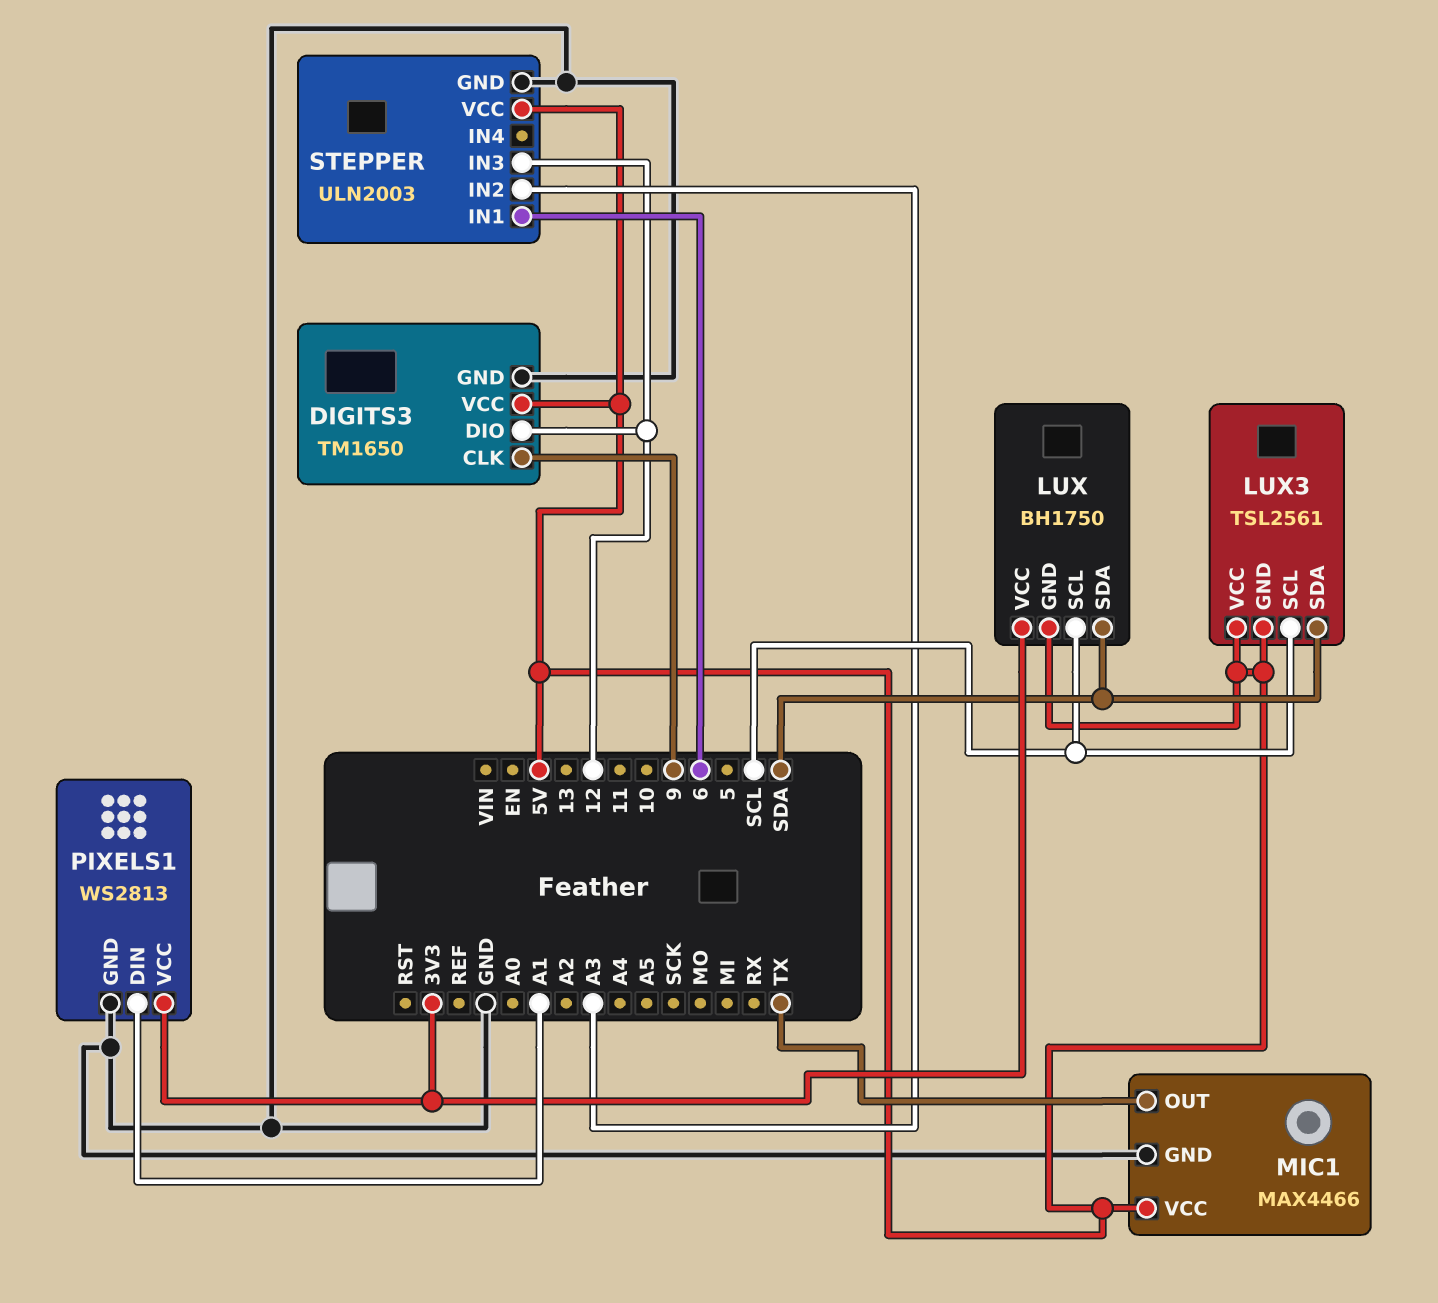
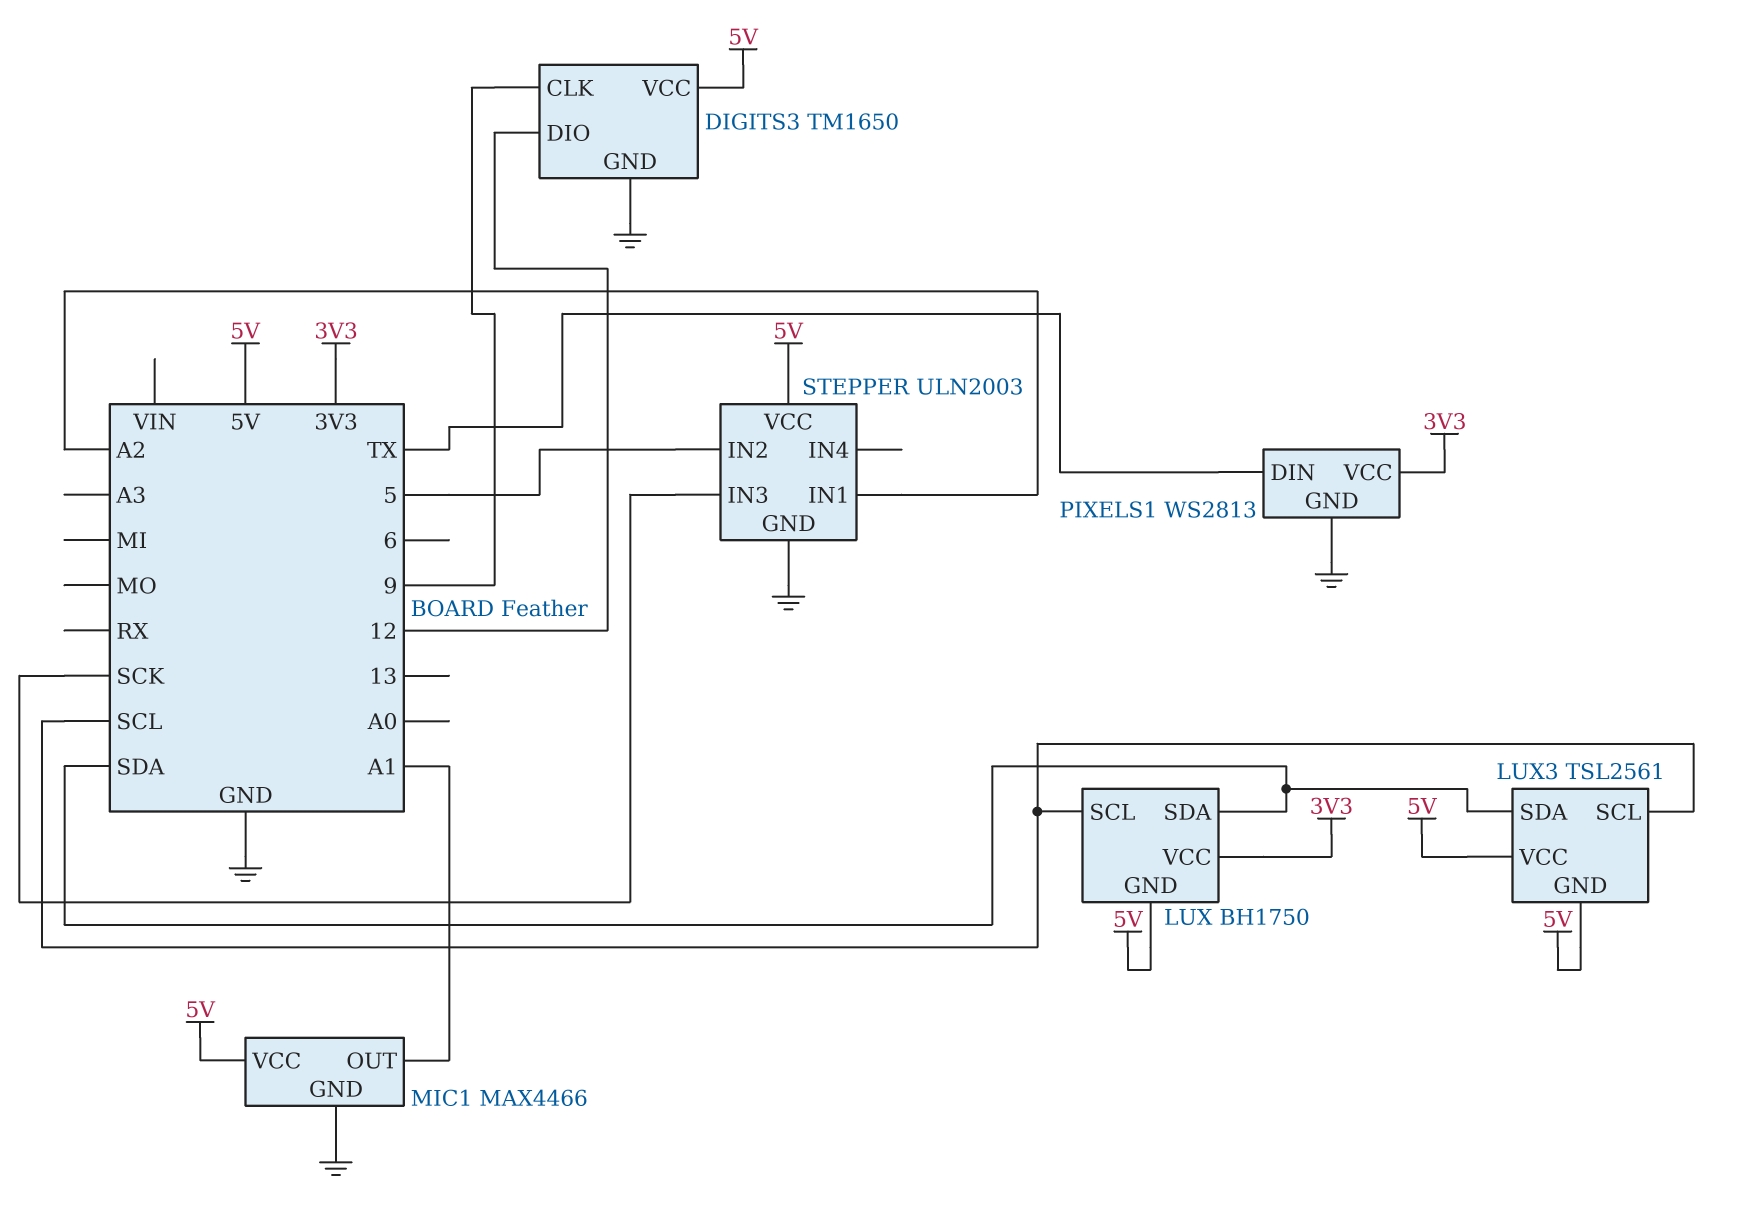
MIC1 pin OUT: TX -> A1
PIXELS1 pin DIN: A1 -> TX
STEPPER pin IN1: 6 -> A2
STEPPER pin IN2: A3 -> 5
STEPPER pin IN3: 12 -> SCK

